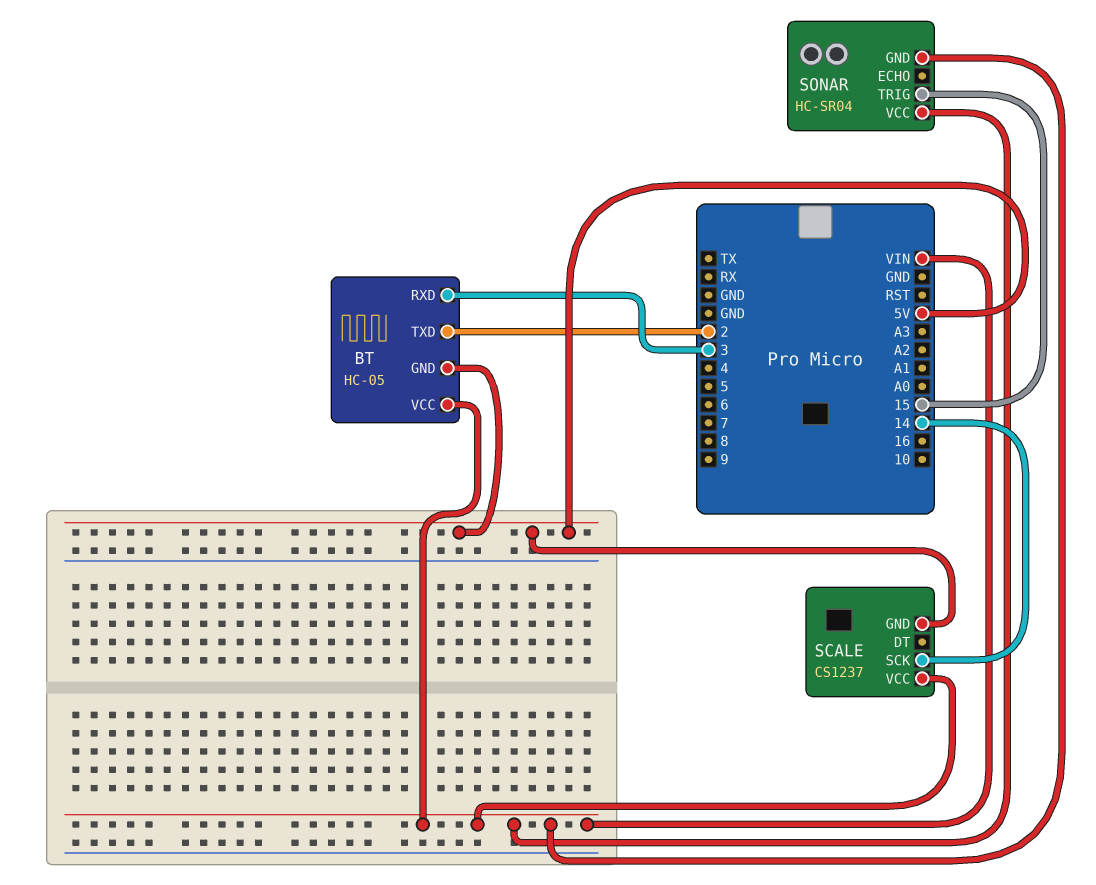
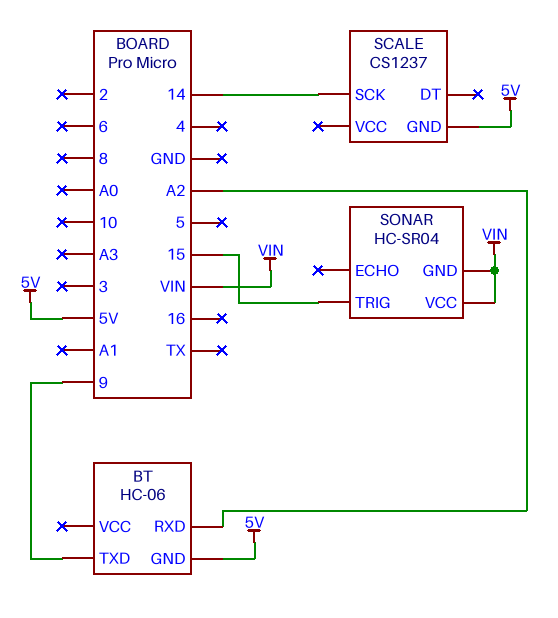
BT: HC-05 -> HC-06
BT pin RXD: 3 -> A2
BT pin TXD: 2 -> 9
BT pin VCC: VIN -> none
SCALE pin VCC: VIN -> none

